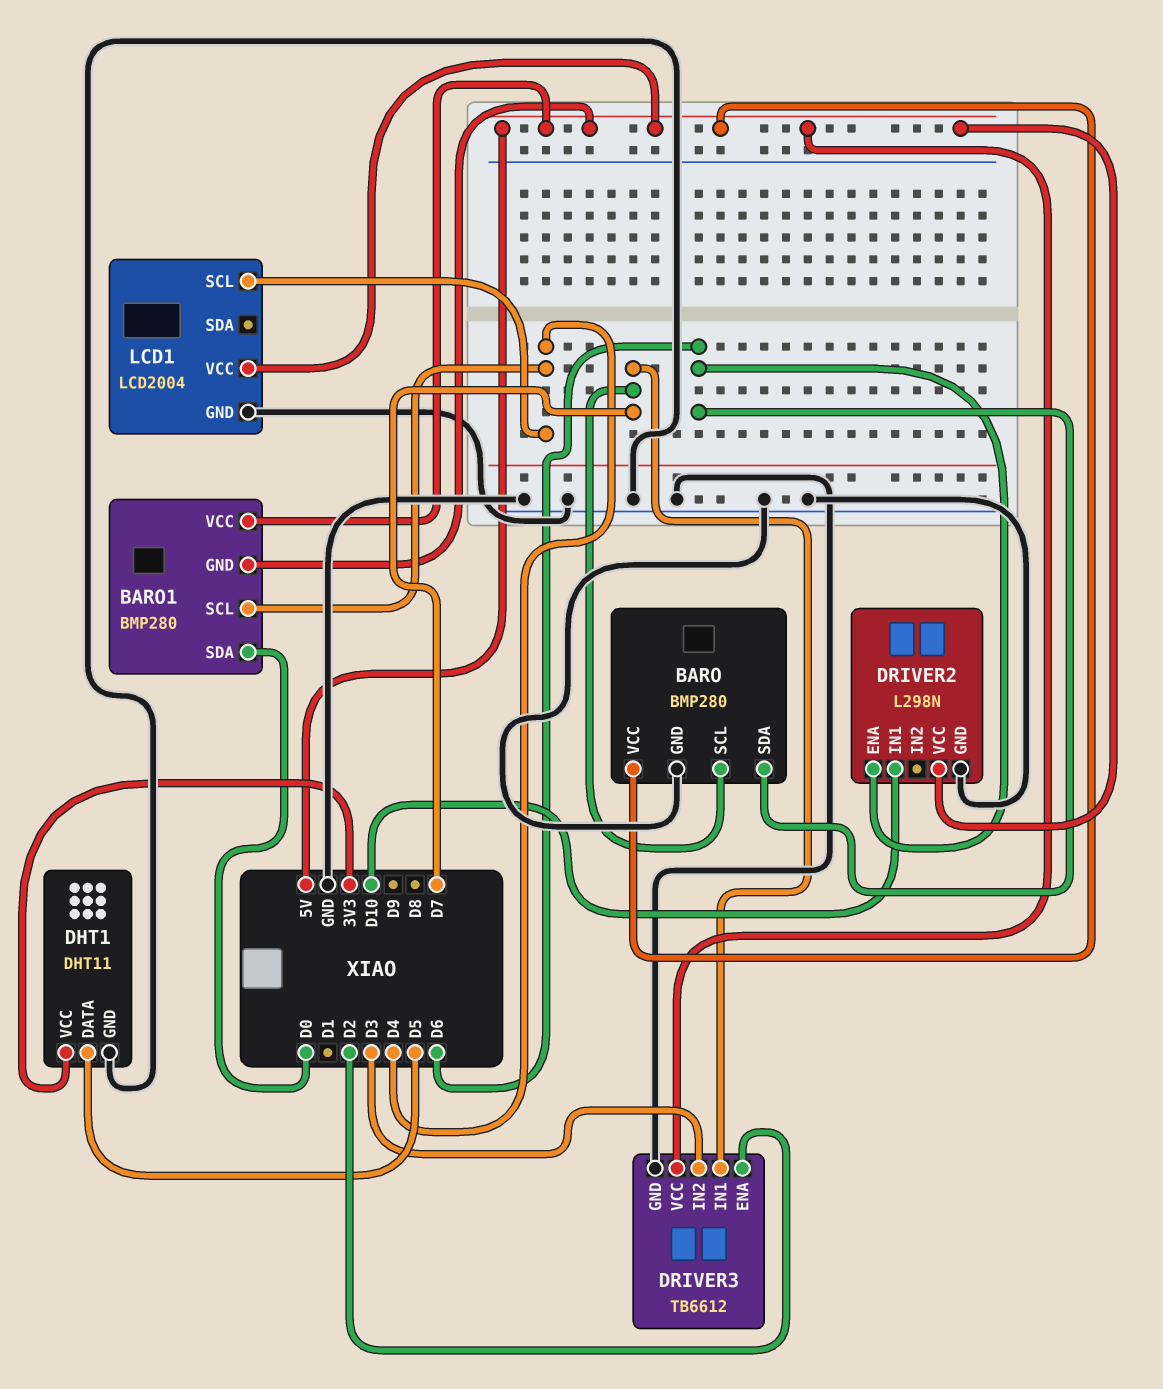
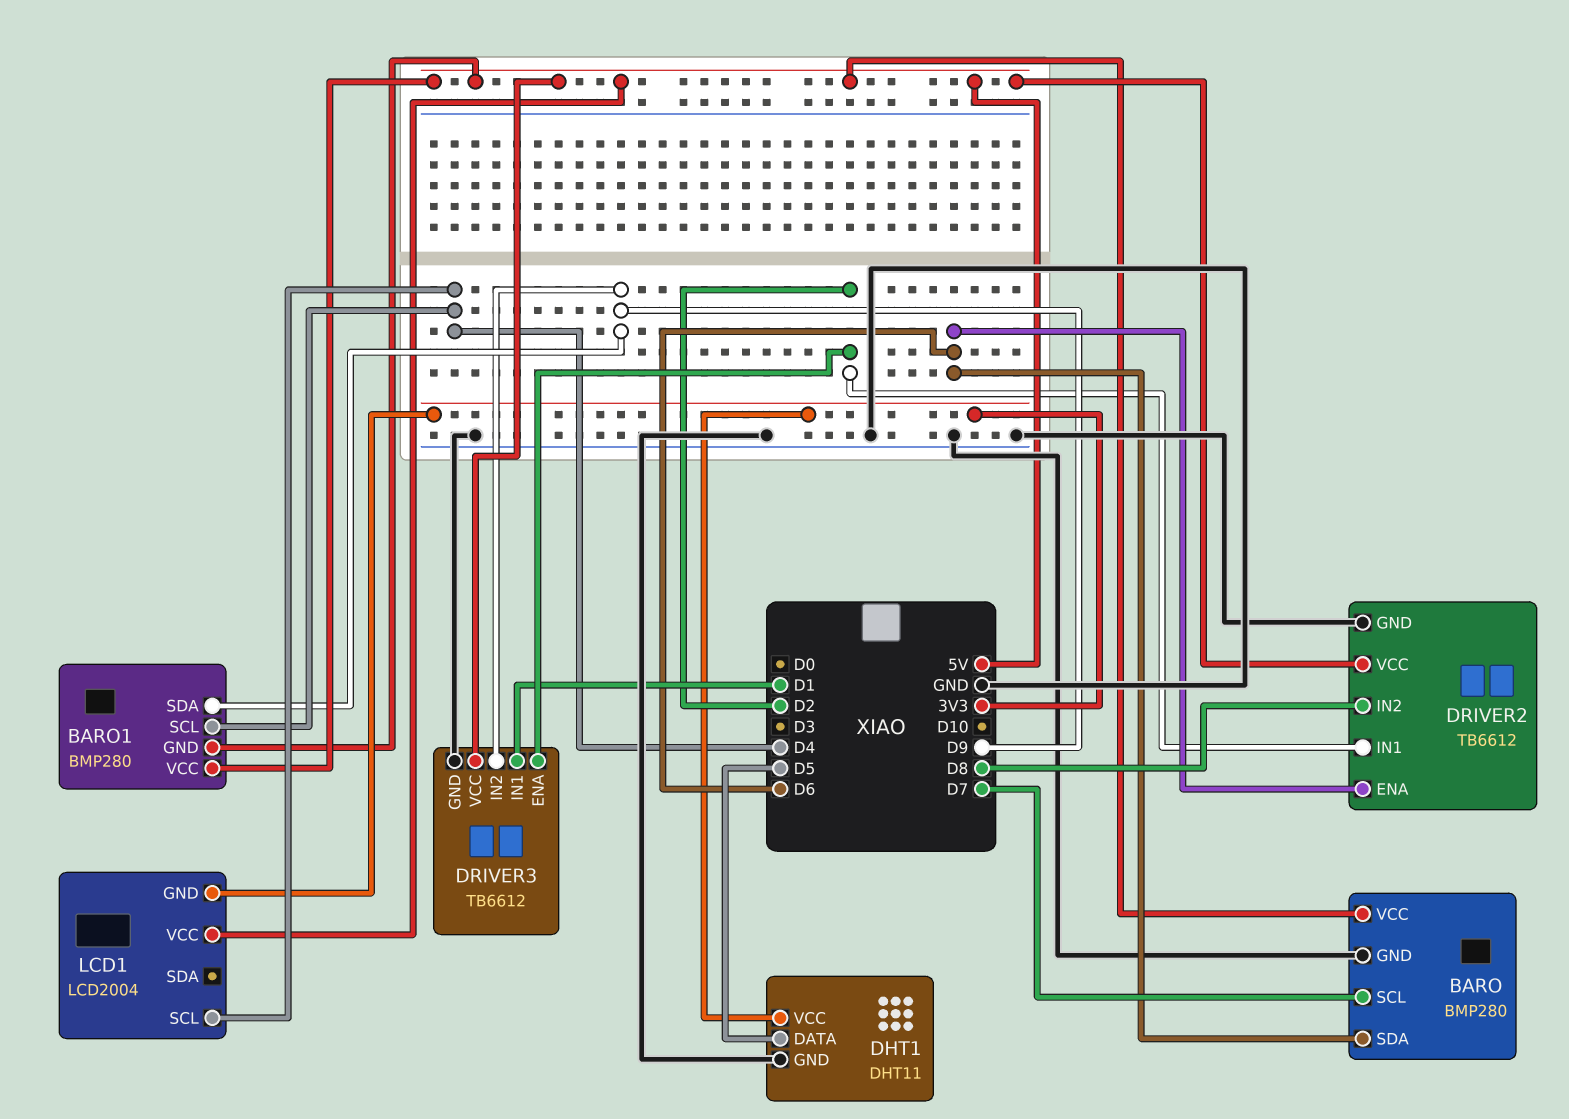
BARO1 pin SDA: D0 -> D9
DRIVER2: L298N -> TB6612
DRIVER2 pin IN1: D10 -> D2
DRIVER2 pin IN2: none -> D8
DRIVER3 pin IN1: D7 -> D1
DRIVER3 pin IN2: D3 -> D9
LCD1 pin GND: GND -> 3V3

